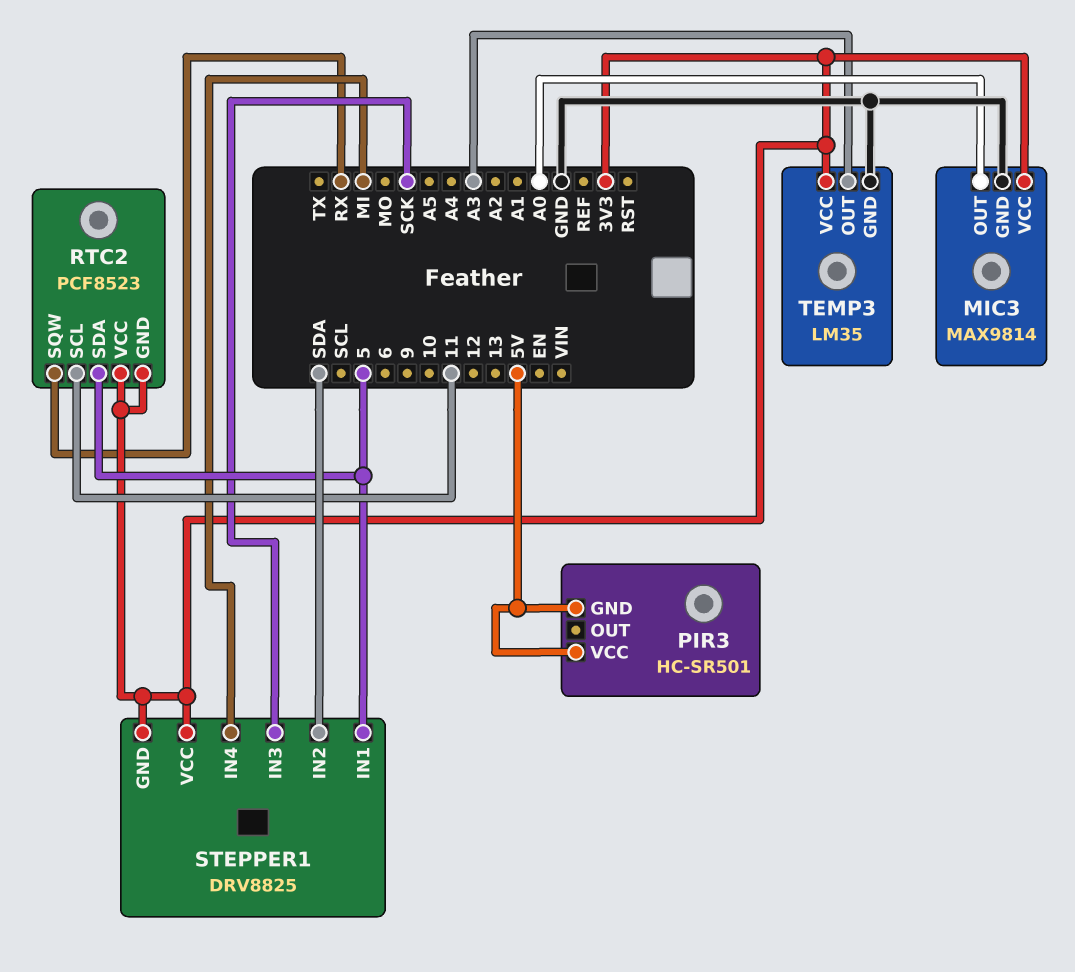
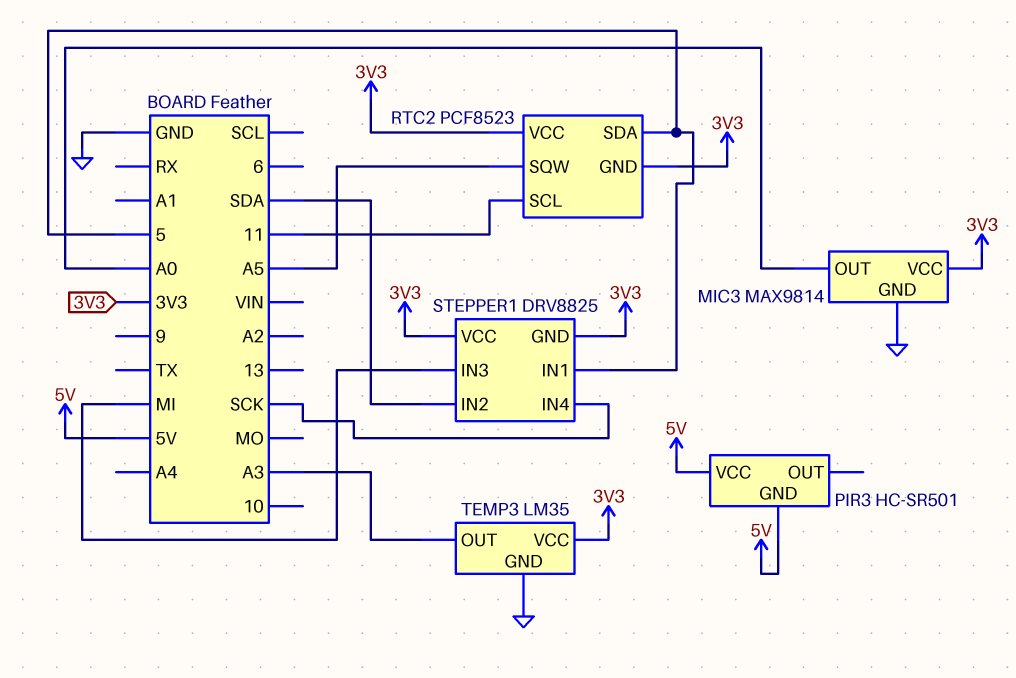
RTC2 pin SQW: RX -> A5
STEPPER1 pin IN3: SCK -> MI
STEPPER1 pin IN4: MI -> SCK

